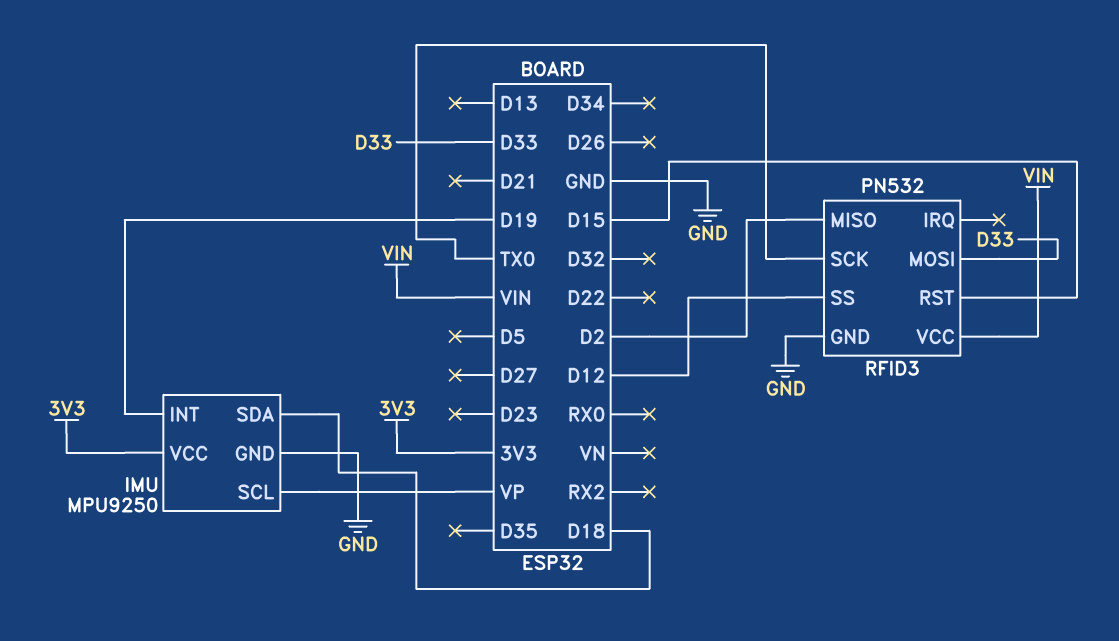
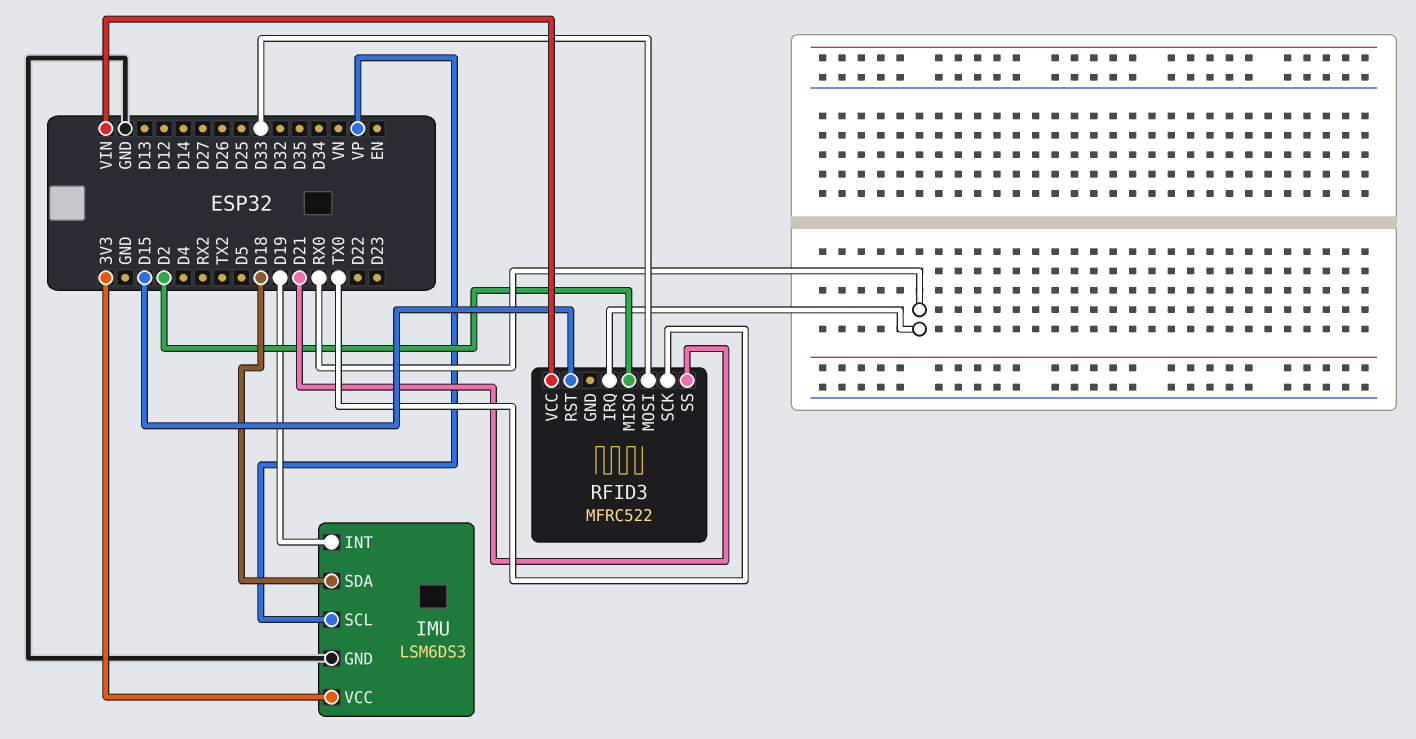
IMU: MPU9250 -> LSM6DS3
RFID3: PN532 -> MFRC522
RFID3 pin GND: GND -> none
RFID3 pin IRQ: none -> RX0
RFID3 pin SS: D12 -> D21

